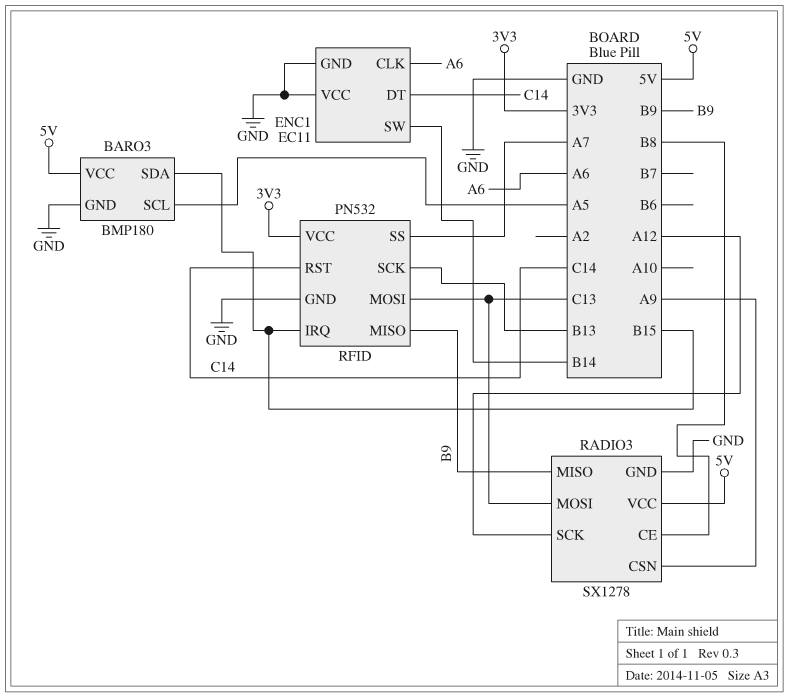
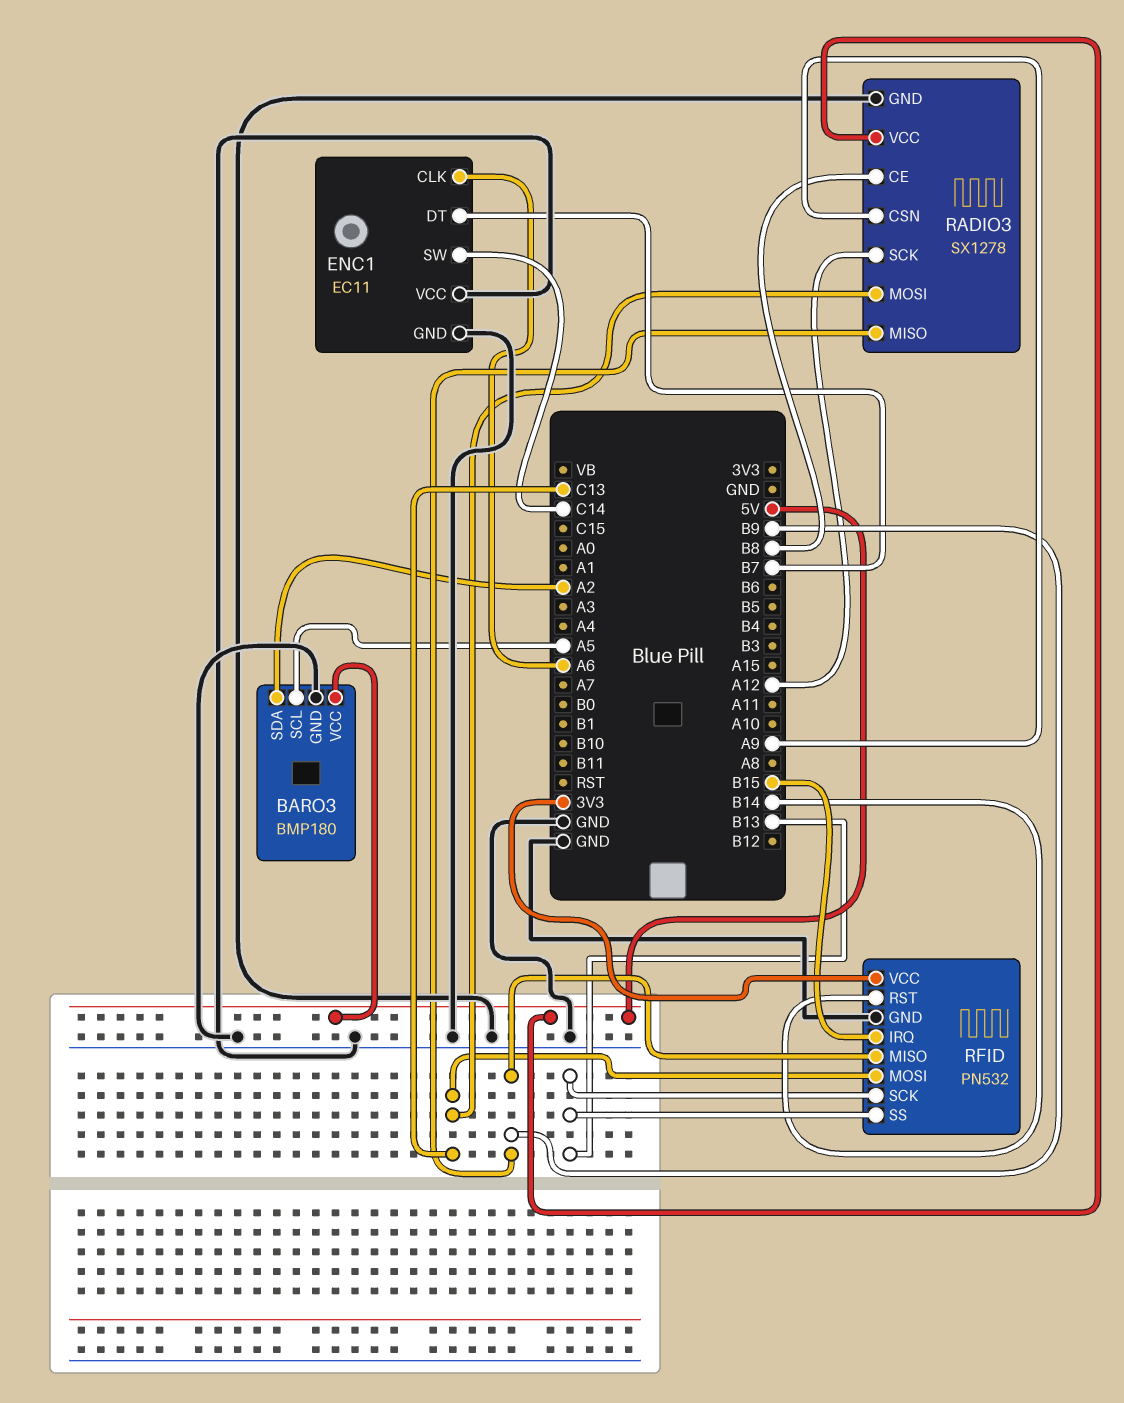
BARO3 pin SDA: B15 -> A2
ENC1 pin DT: C14 -> B7
ENC1 pin SW: B14 -> C14
RFID pin RST: C14 -> B14
RFID pin SS: A7 -> B13

